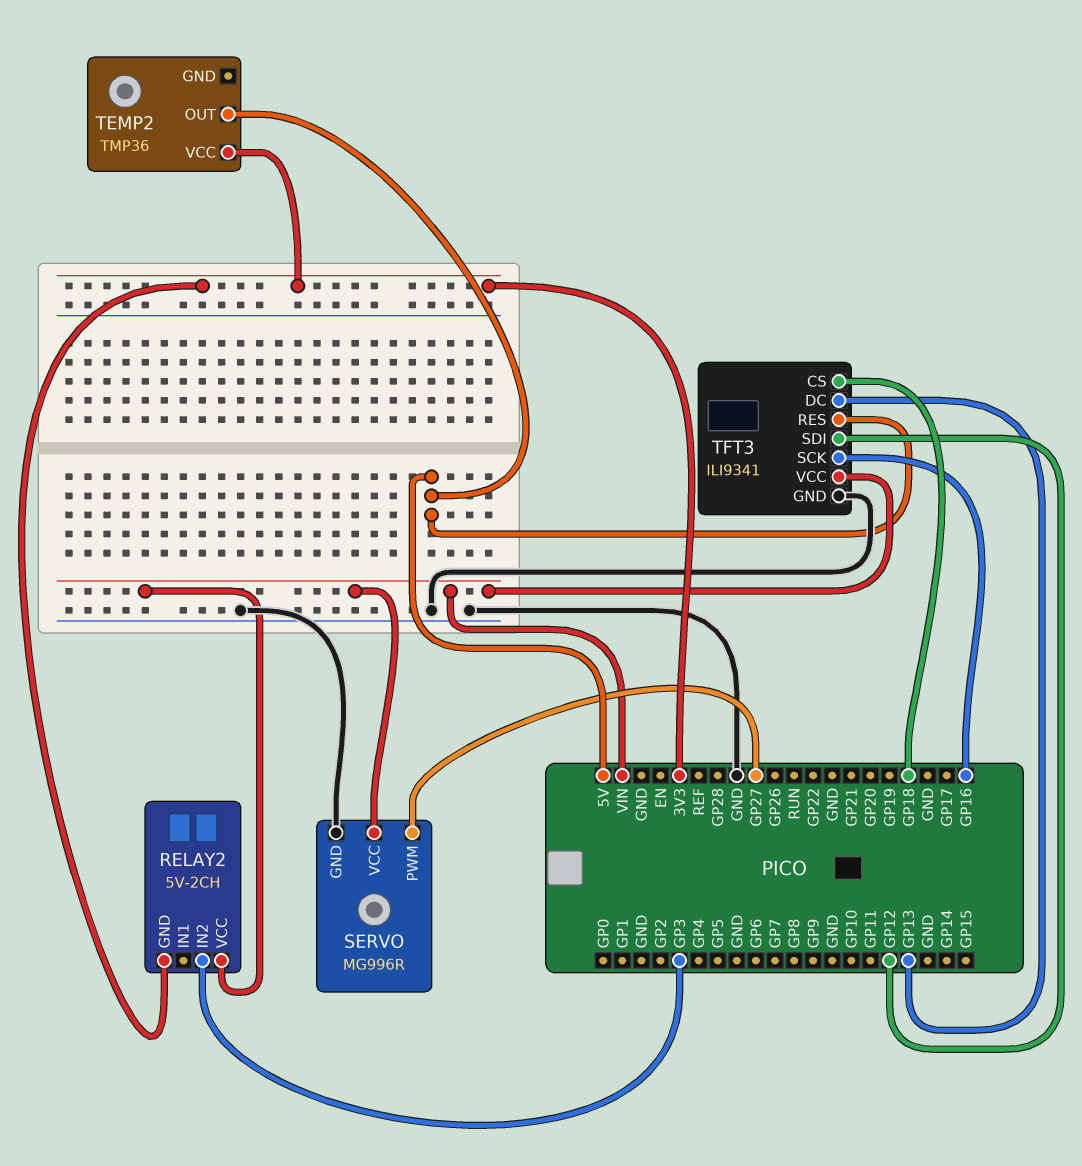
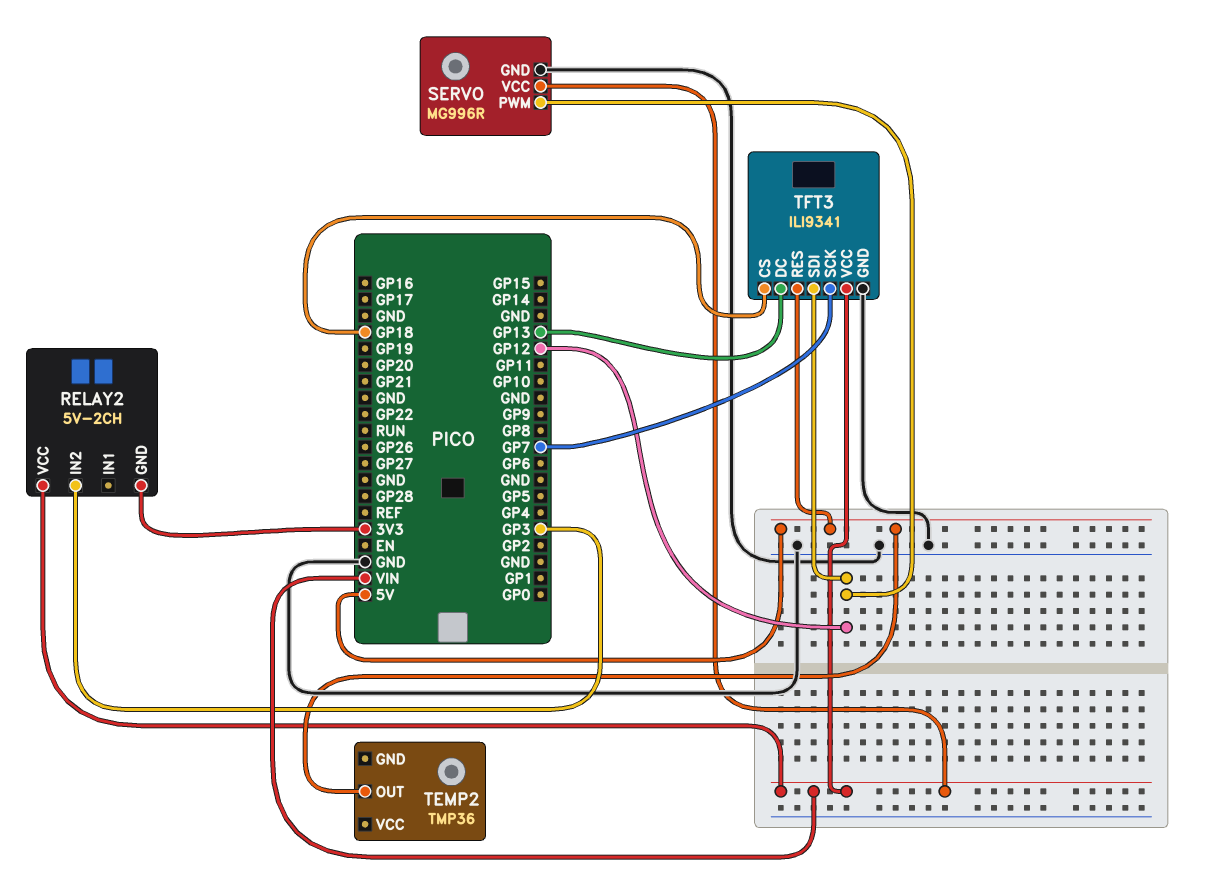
SERVO pin PWM: GP27 -> GP12
TEMP2 pin VCC: 3V3 -> none
TFT3 pin SCK: GP16 -> GP7

